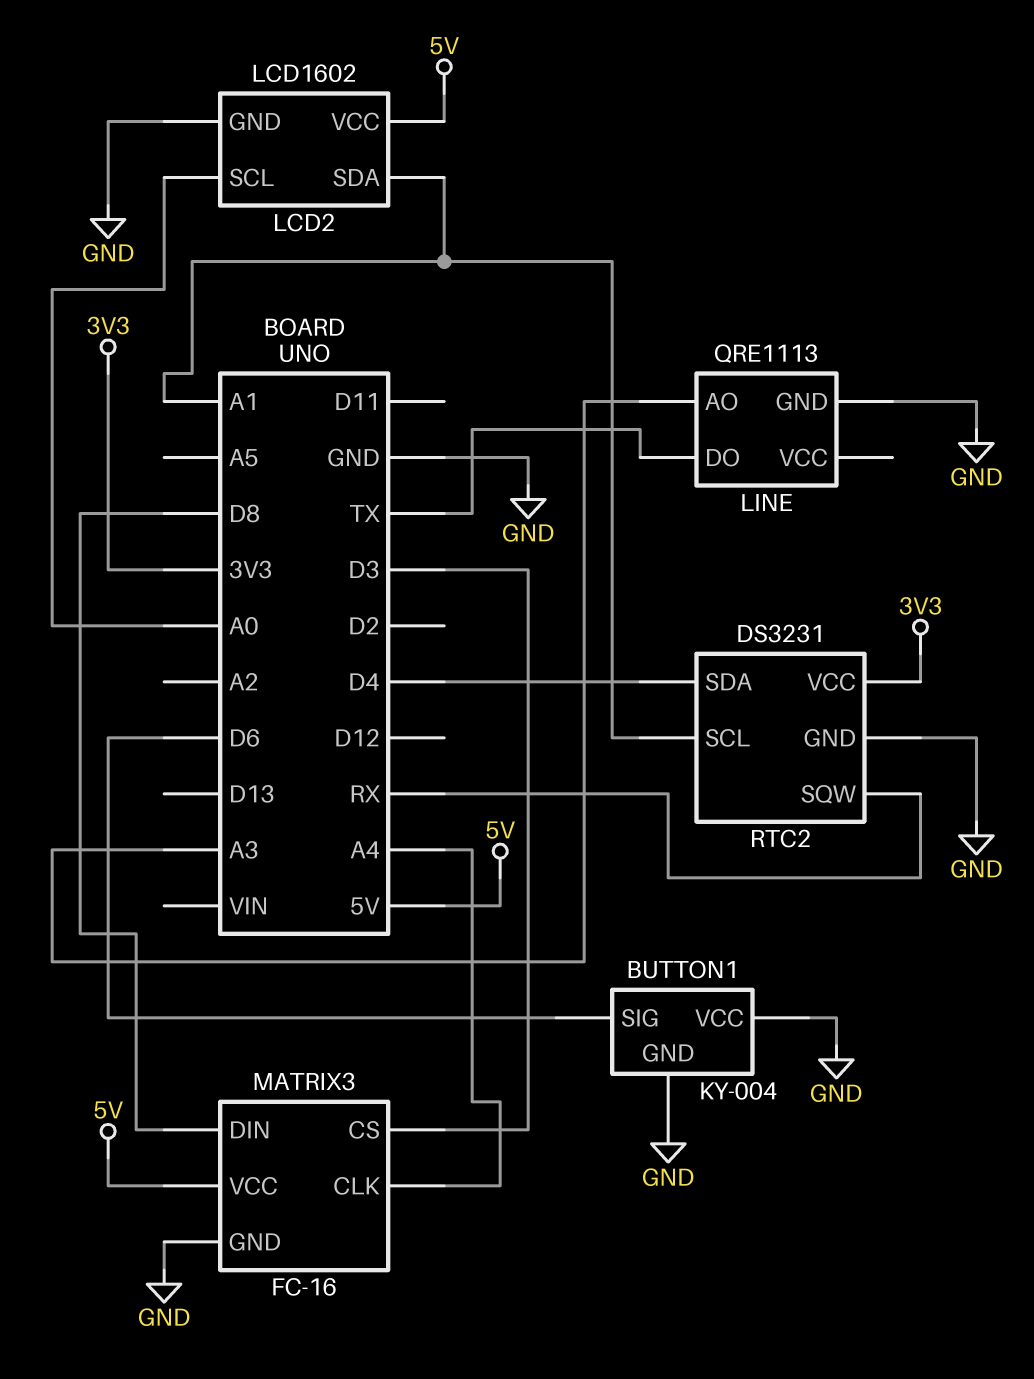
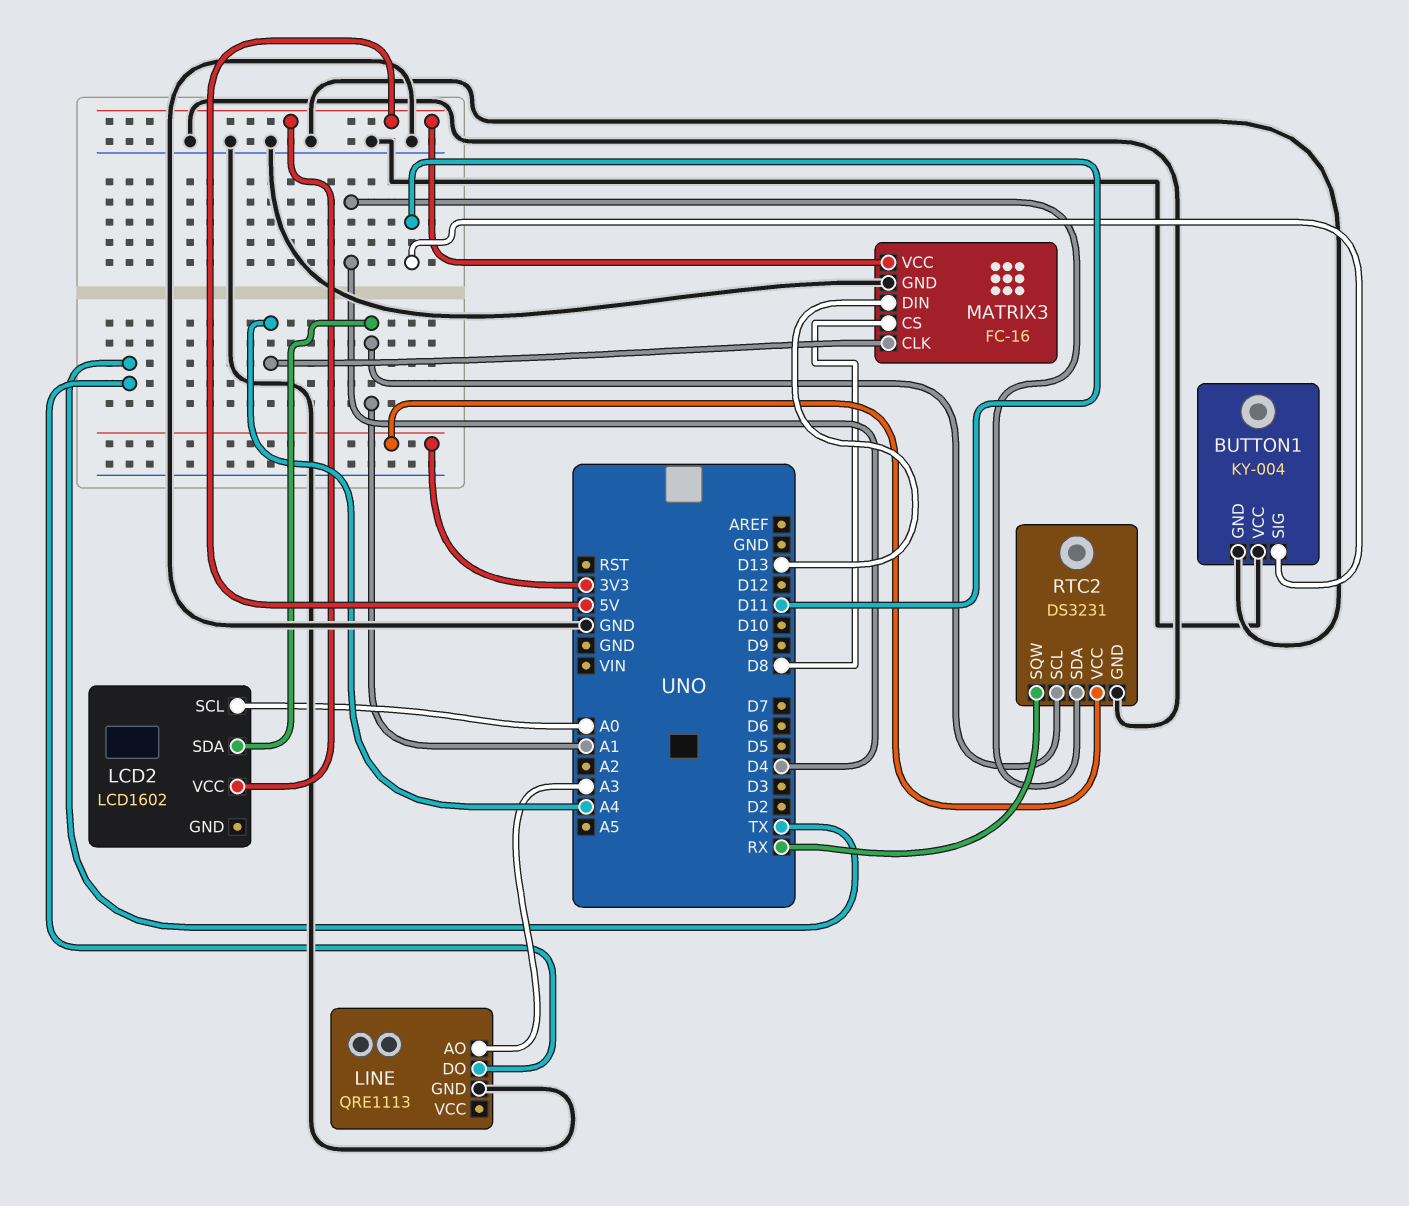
BUTTON1 pin SIG: D6 -> D11
LCD2 pin GND: GND -> none
MATRIX3 pin CS: D3 -> D8
MATRIX3 pin DIN: D8 -> D13

